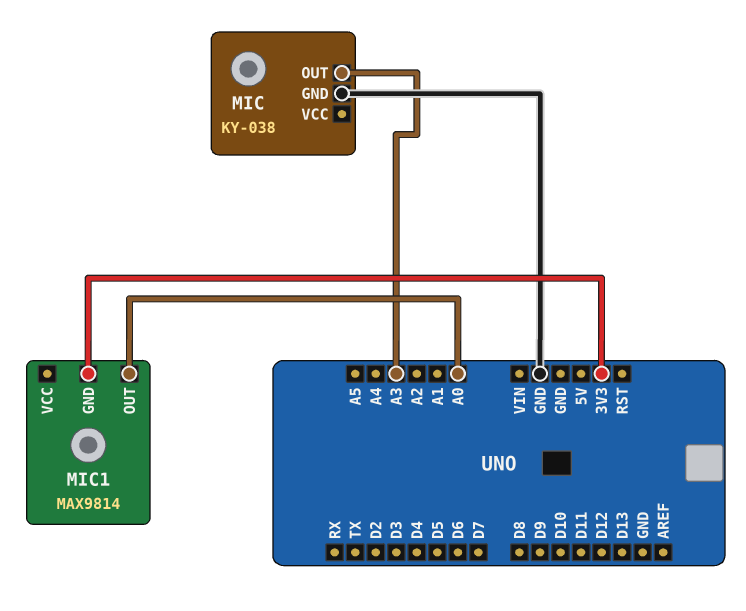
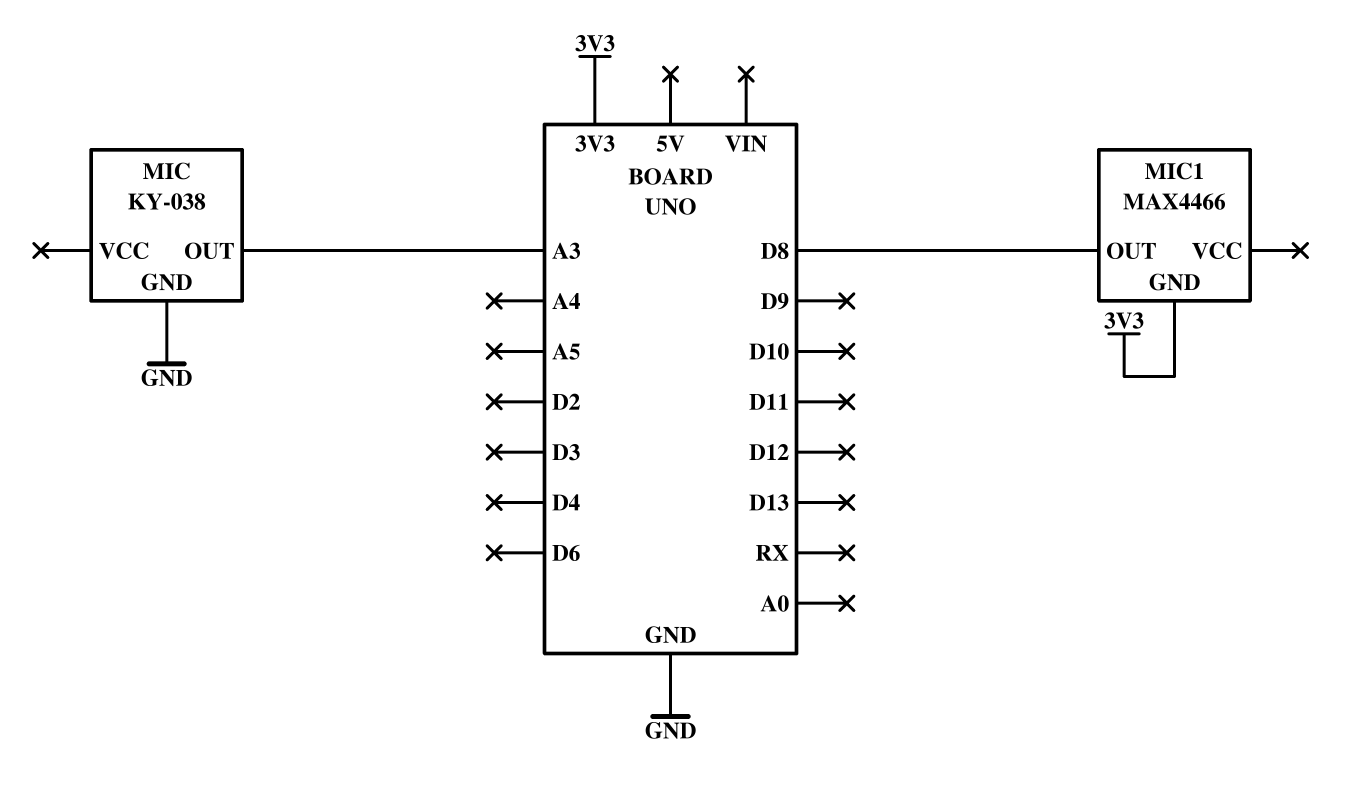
MIC1: MAX9814 -> MAX4466
MIC1 pin OUT: A0 -> D8

